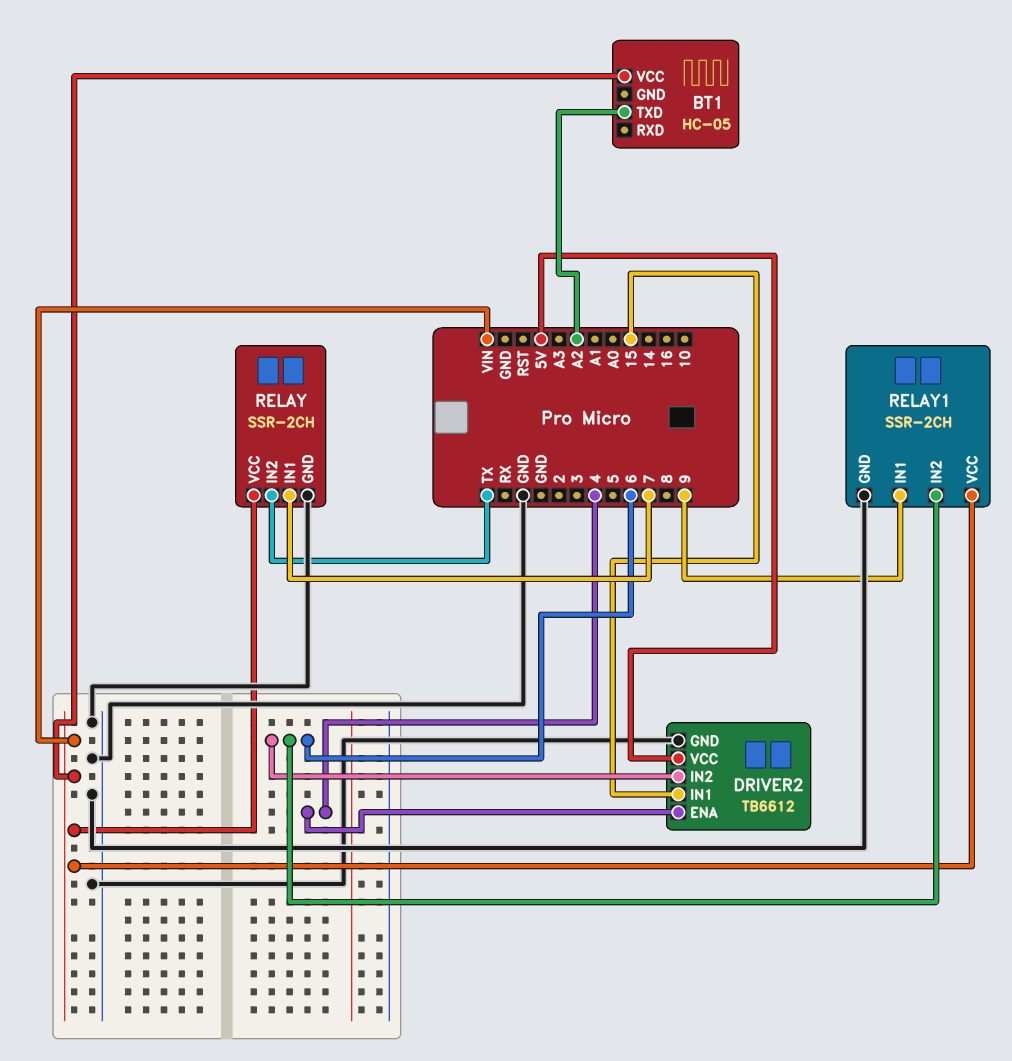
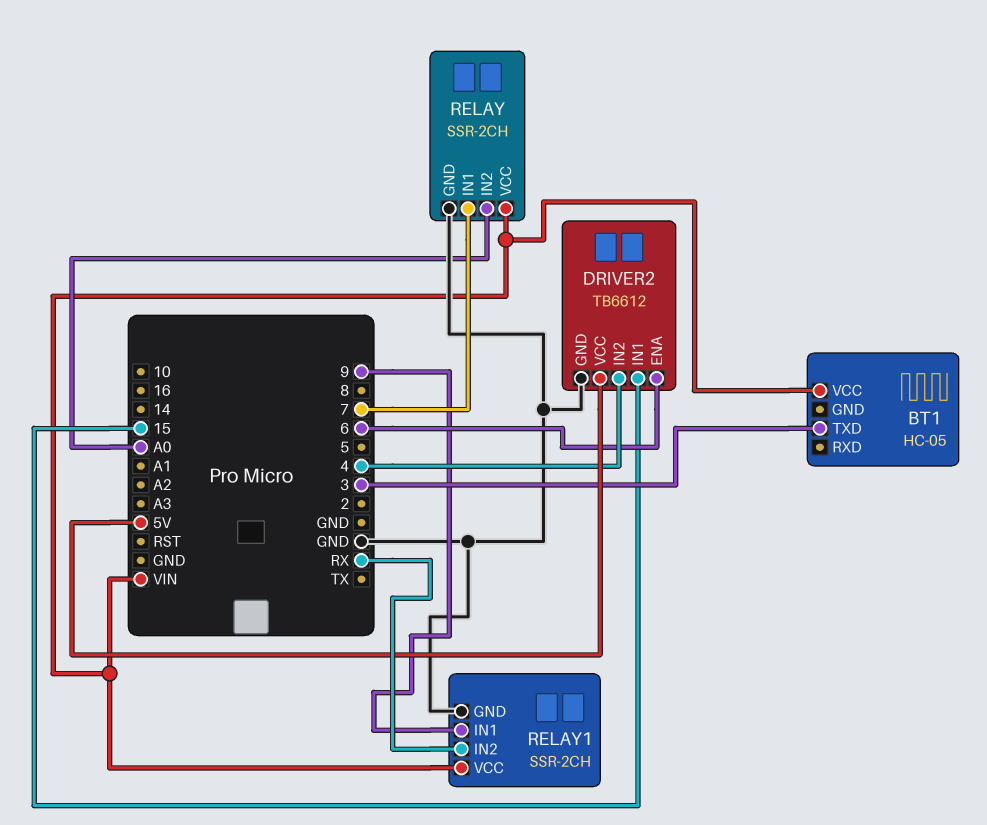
BT1 pin TXD: A2 -> 3
DRIVER2 pin ENA: 4 -> 6
DRIVER2 pin IN2: 6 -> 4
RELAY pin IN2: TX -> A0
RELAY1 pin IN2: 6 -> RX

